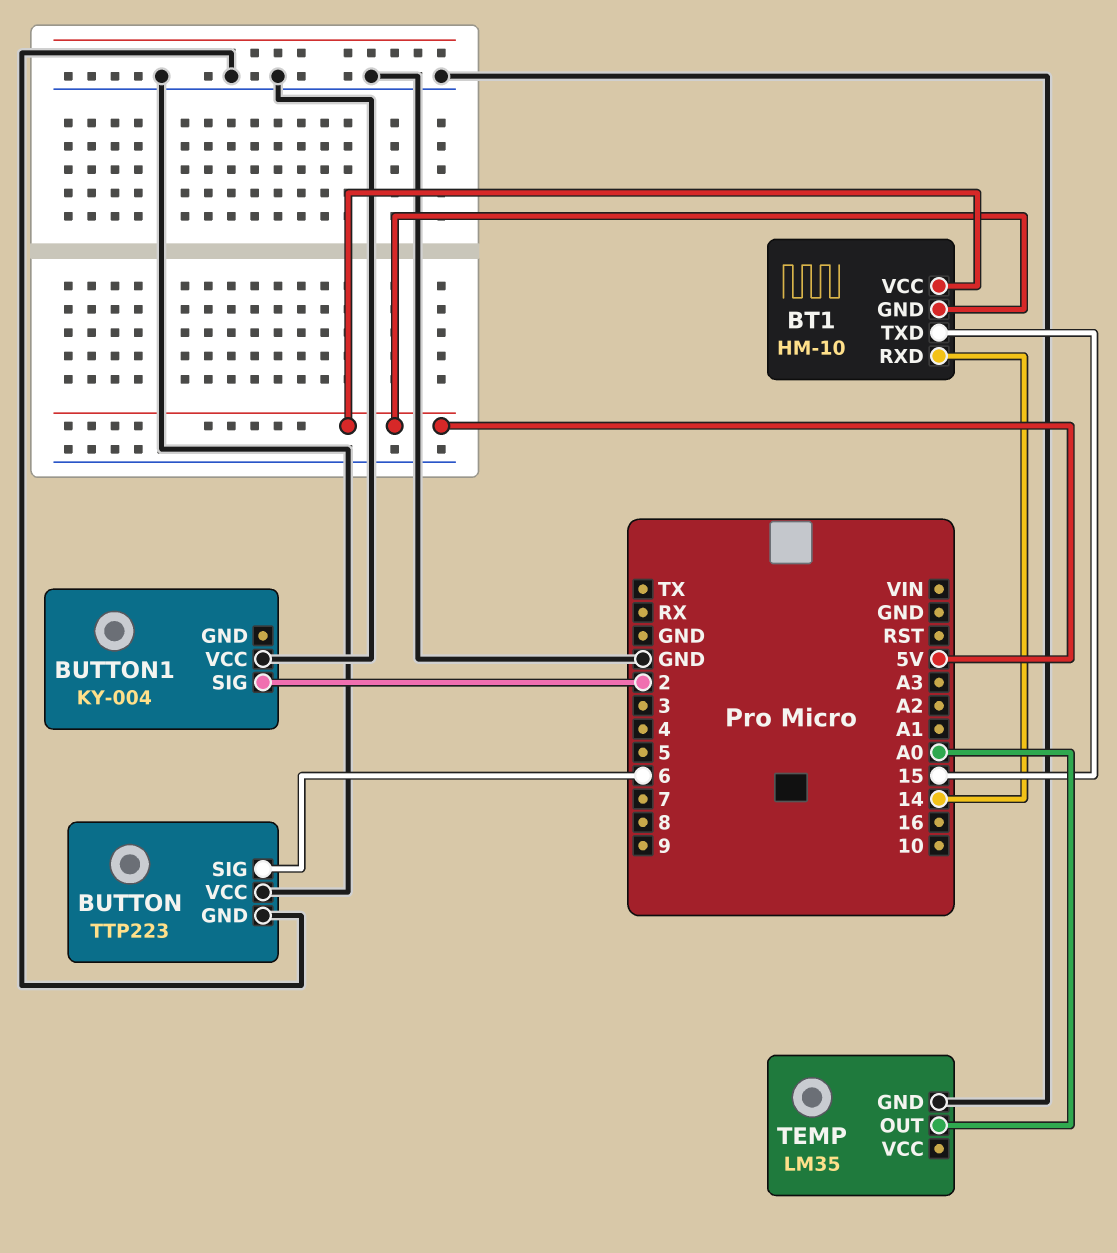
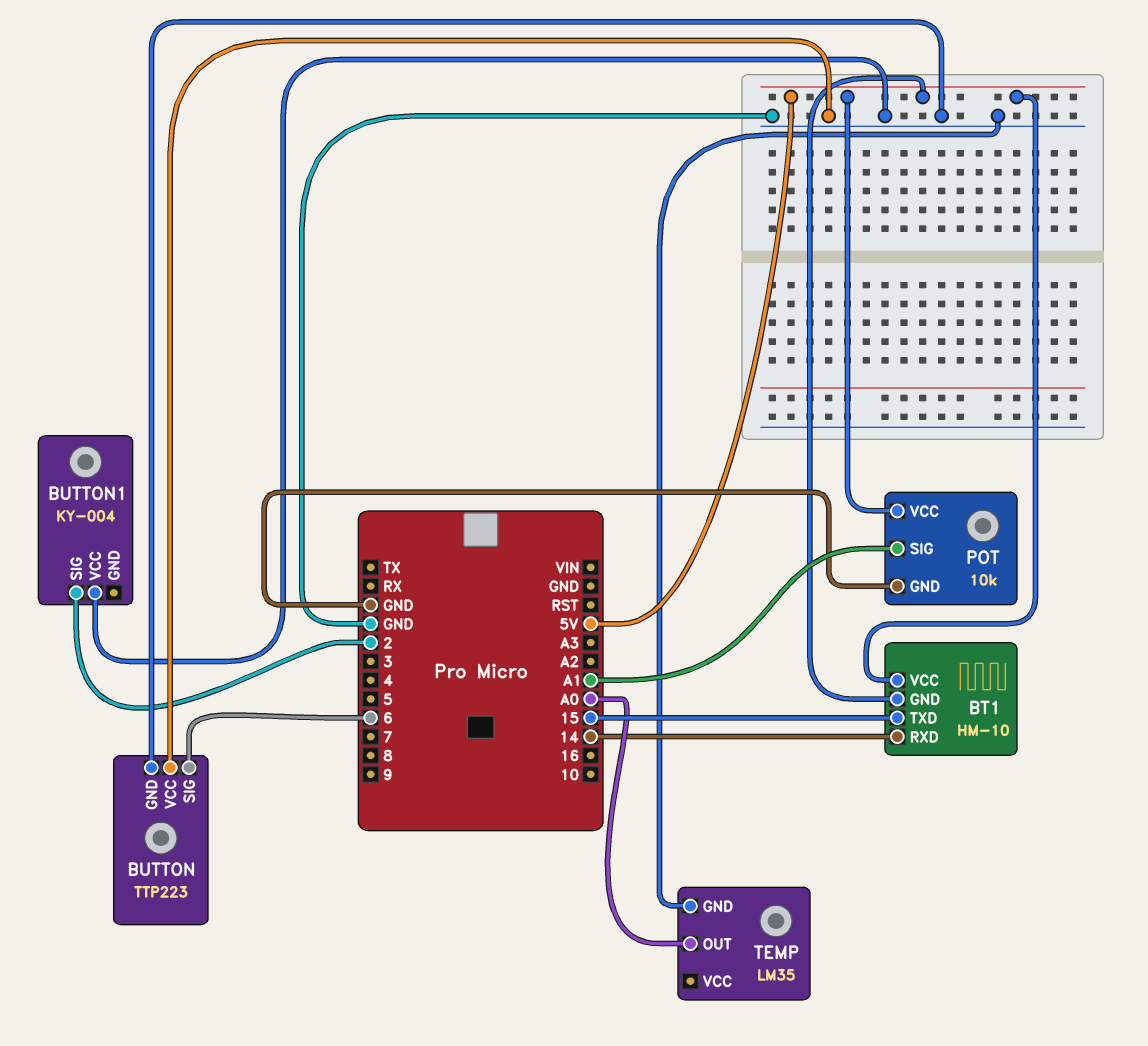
POT: none -> 10k
POT pin GND: none -> GND
POT pin SIG: none -> A1
POT pin VCC: none -> 5V

